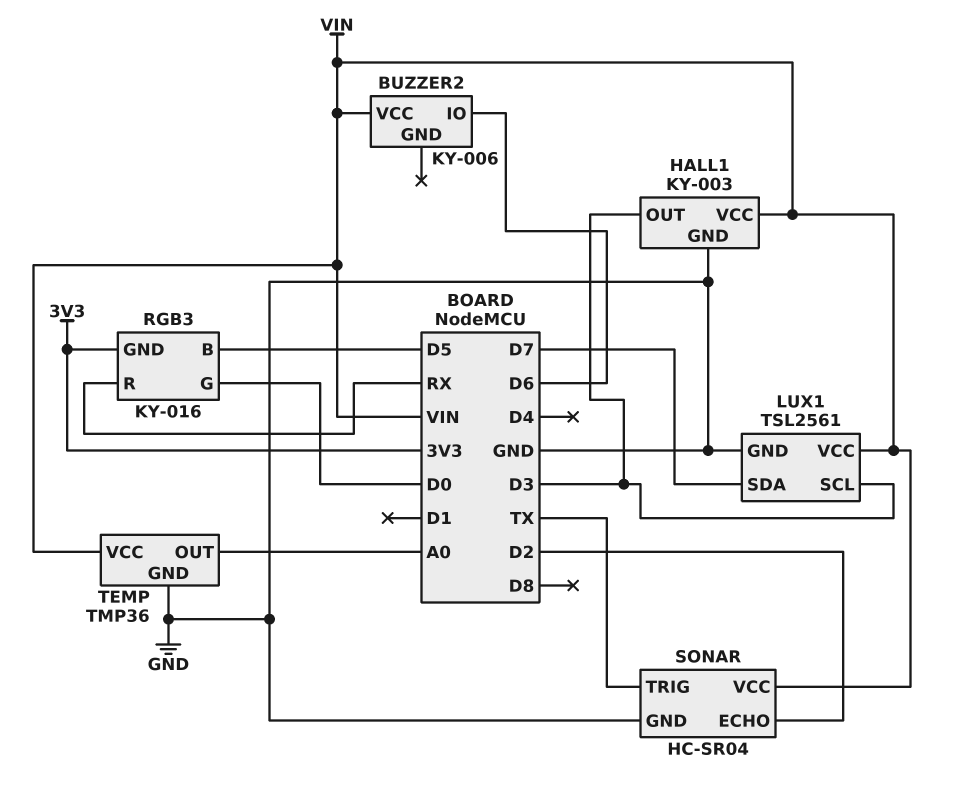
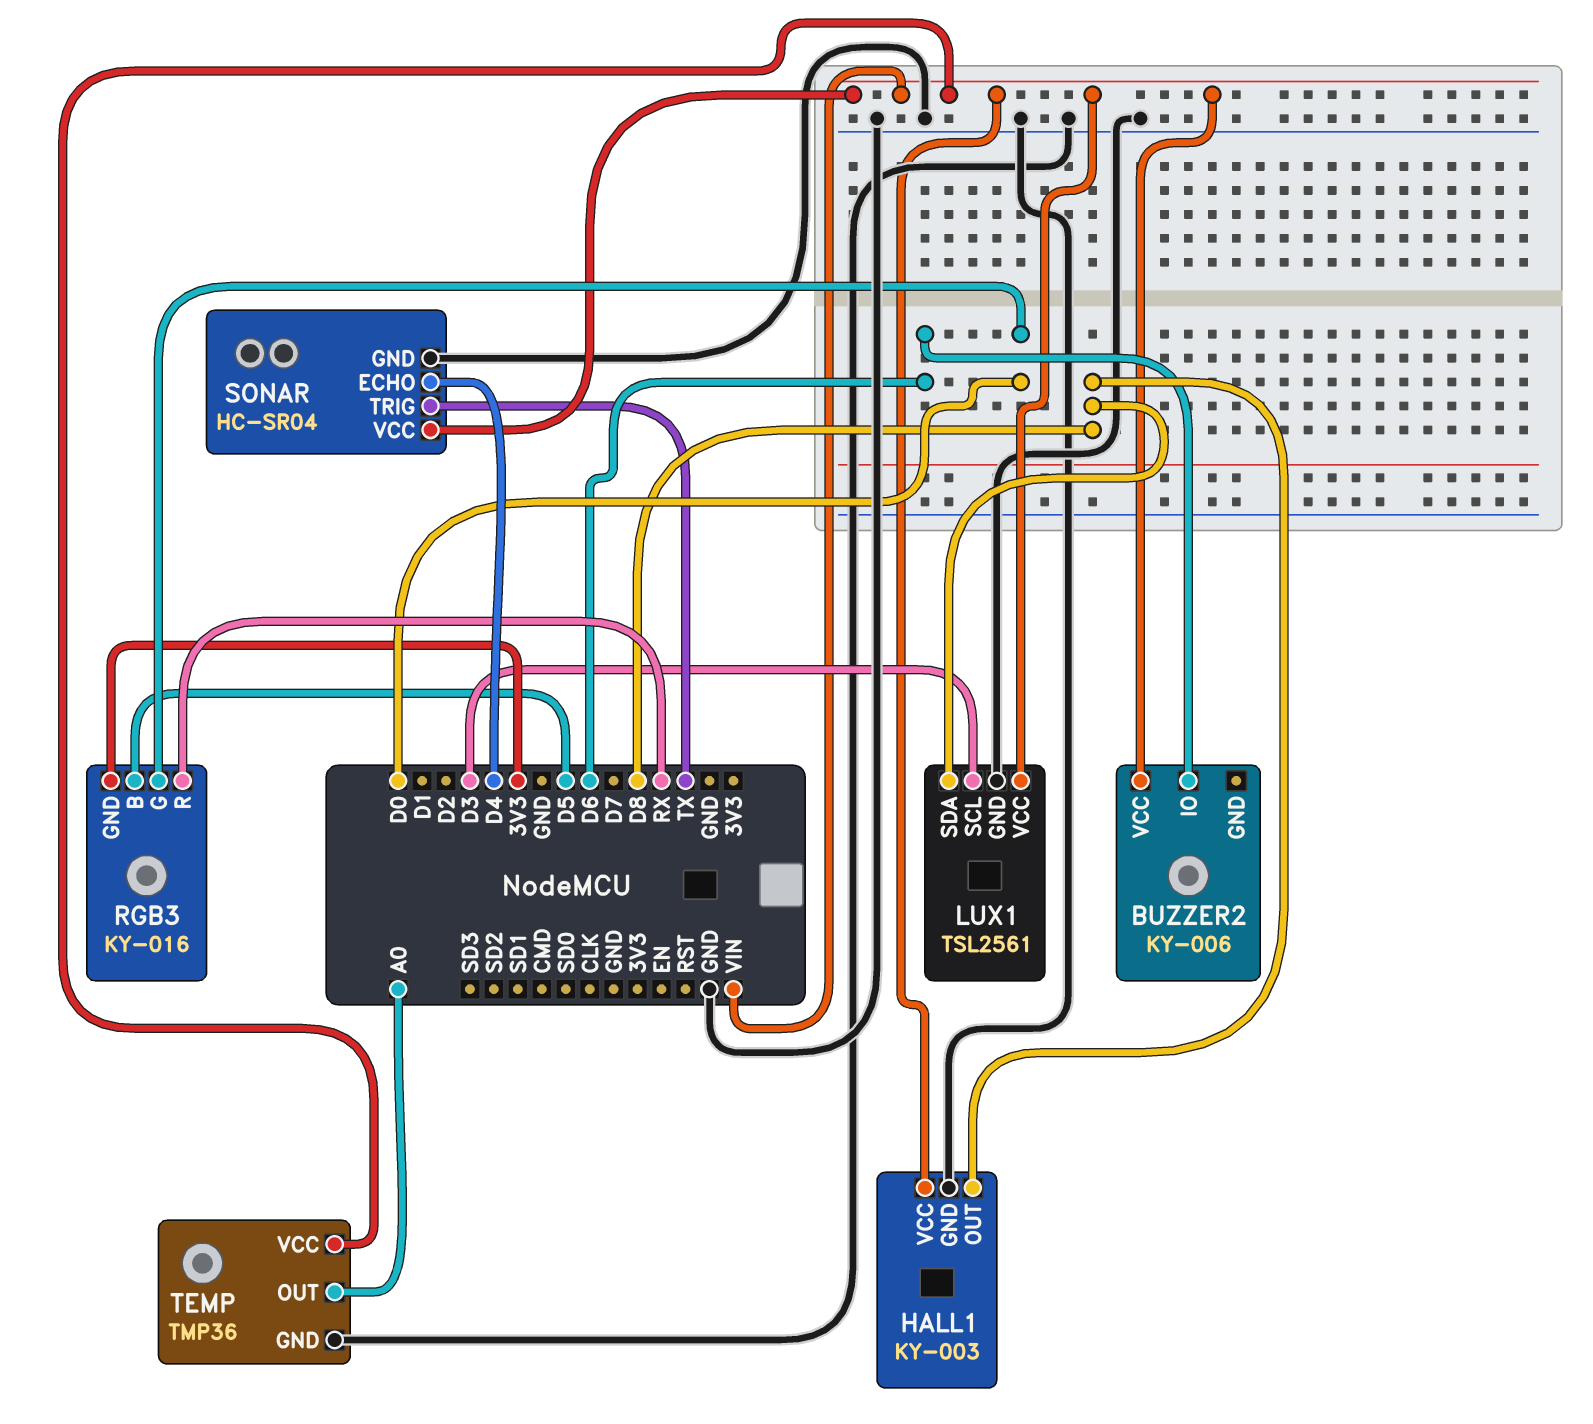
HALL1 pin OUT: D3 -> D8
LUX1 pin SDA: D7 -> D8
SONAR pin ECHO: D2 -> D4

